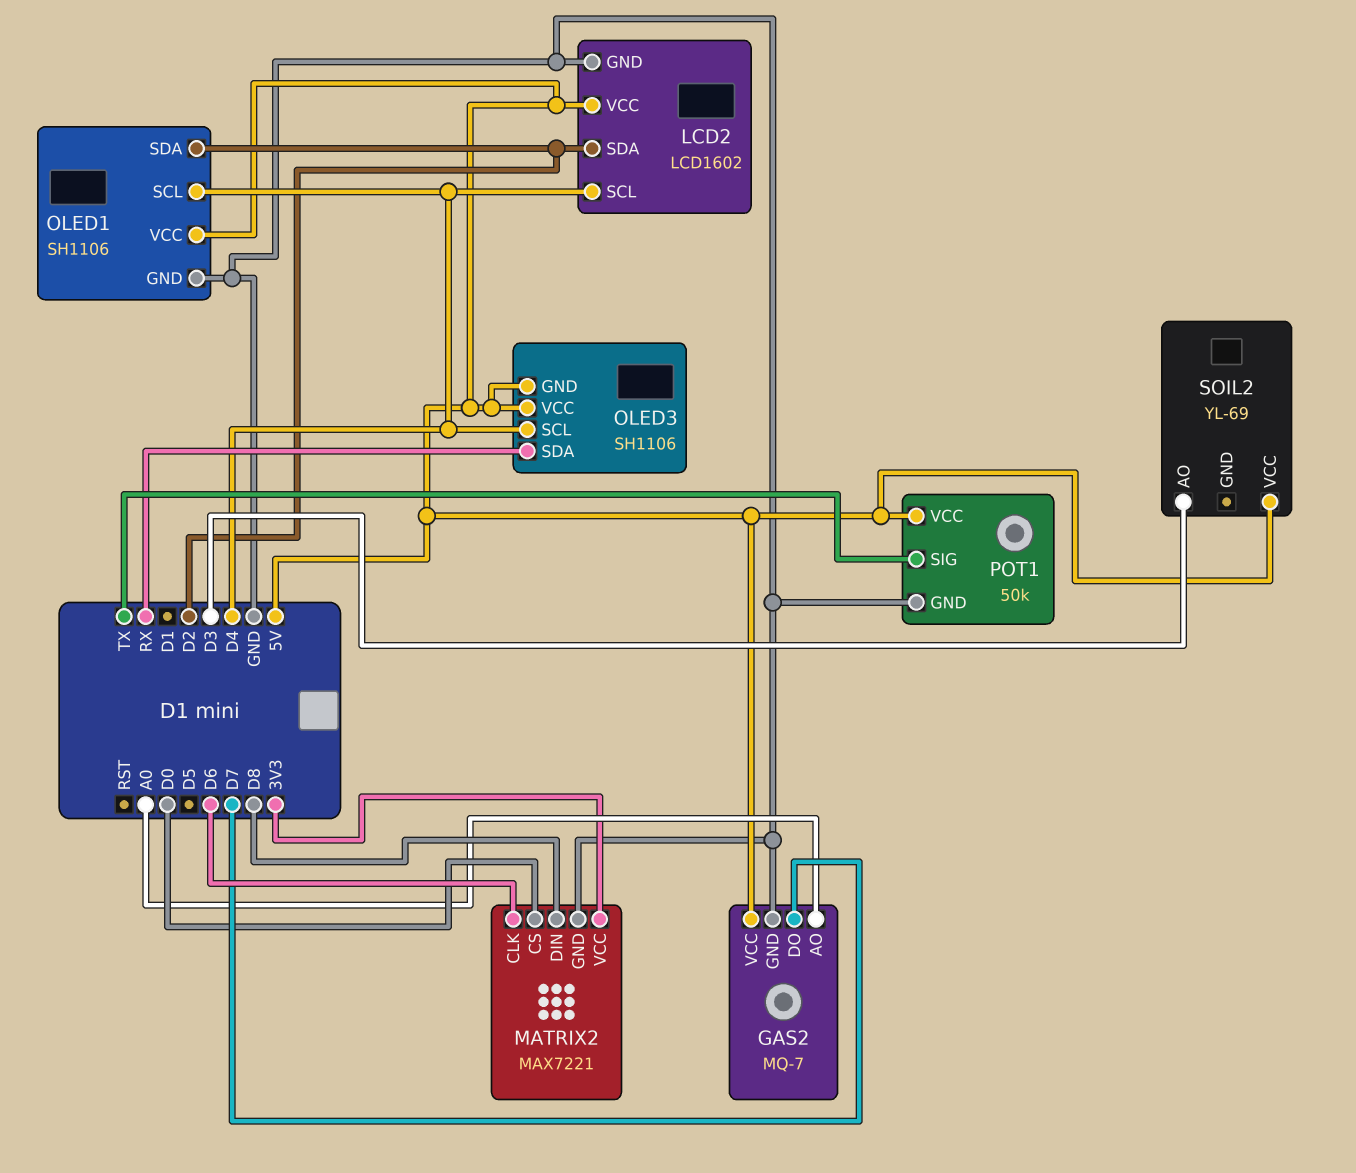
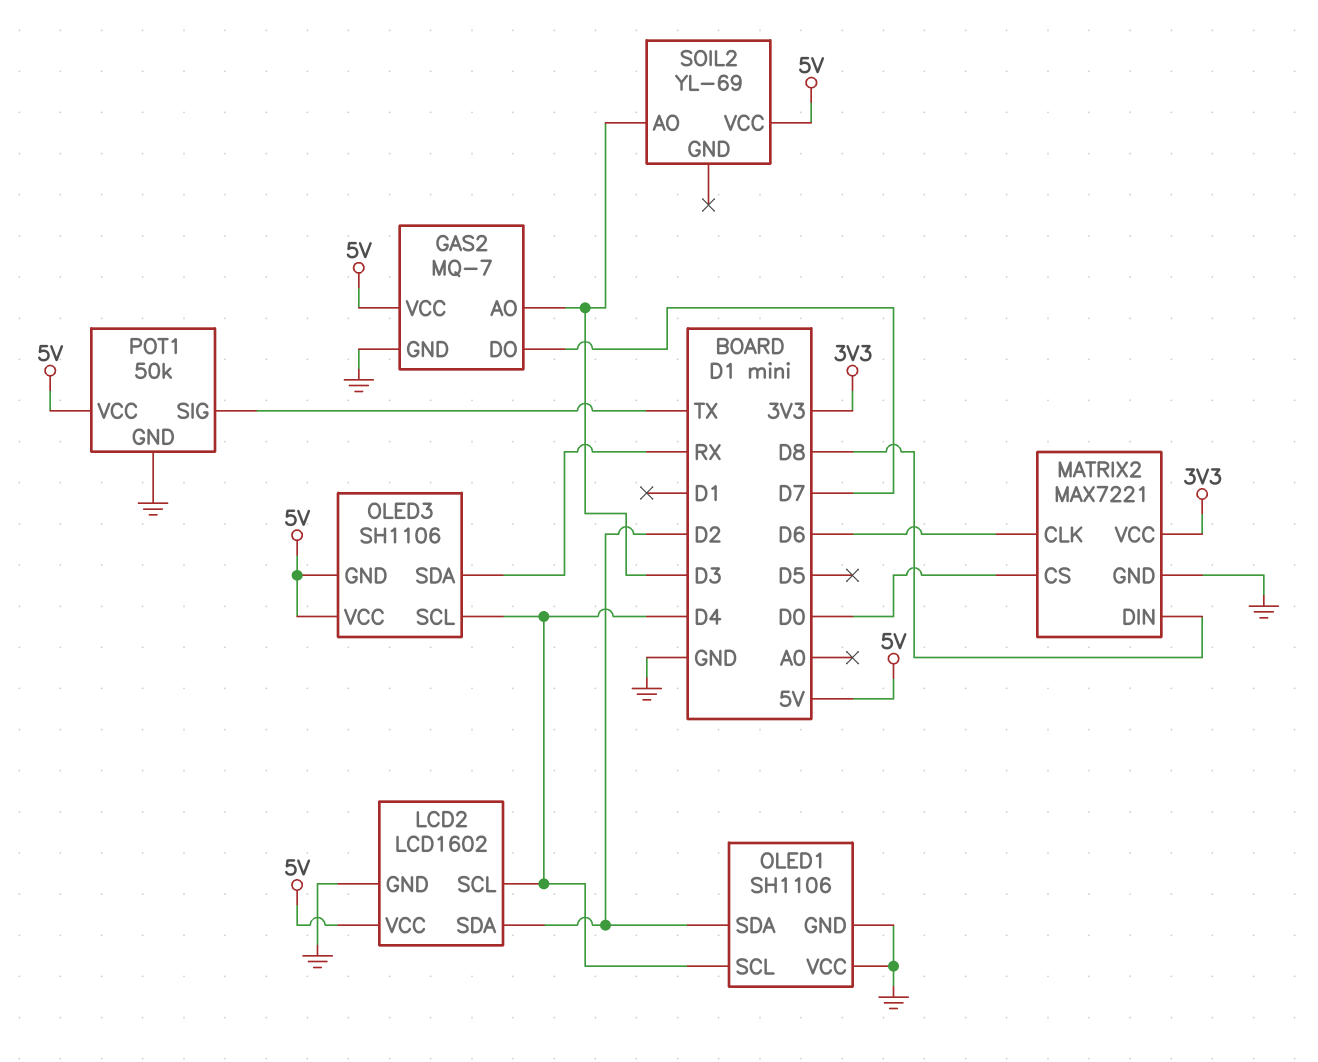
GAS2 pin AO: A0 -> D3
OLED1 pin VCC: 5V -> GND

